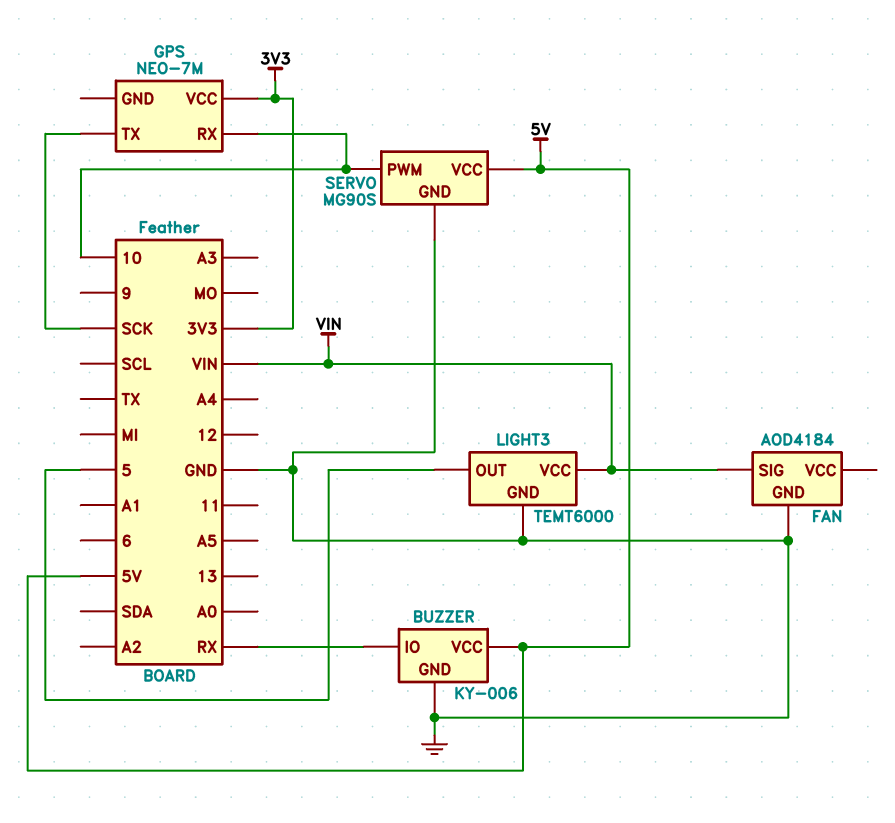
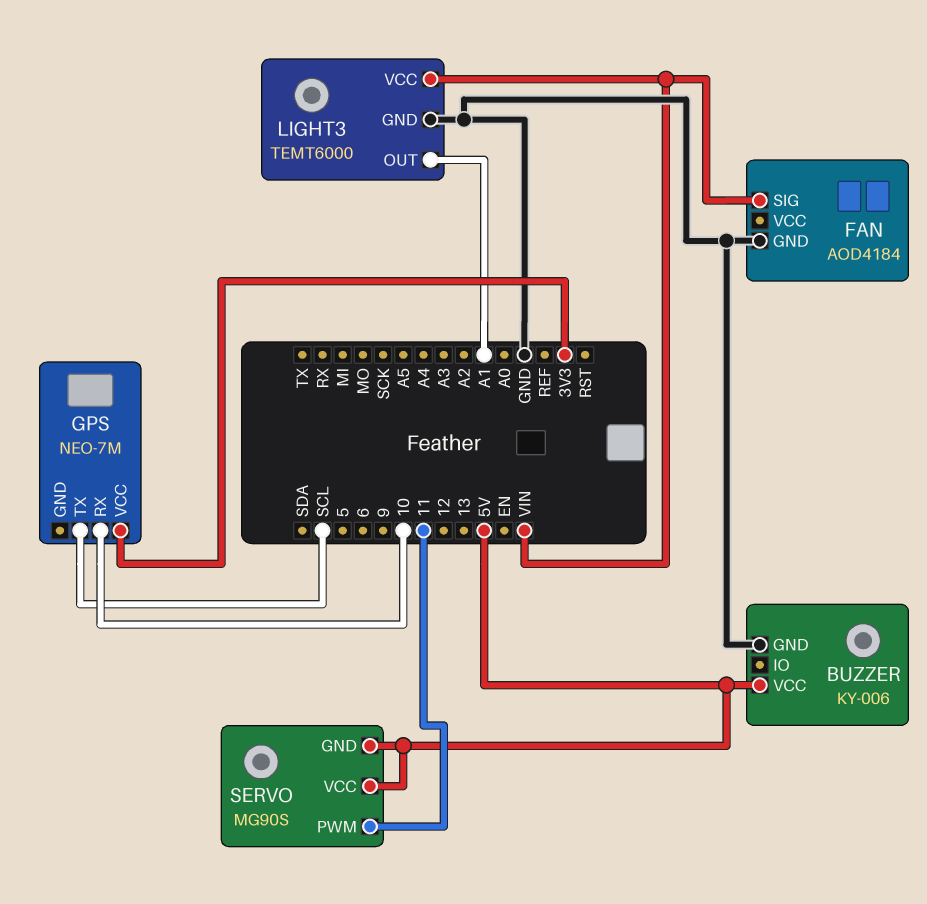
BUZZER pin IO: RX -> none
GPS pin TX: SCK -> SCL
LIGHT3 pin OUT: 5 -> A1
SERVO pin GND: GND -> 5V
SERVO pin PWM: 10 -> 11

